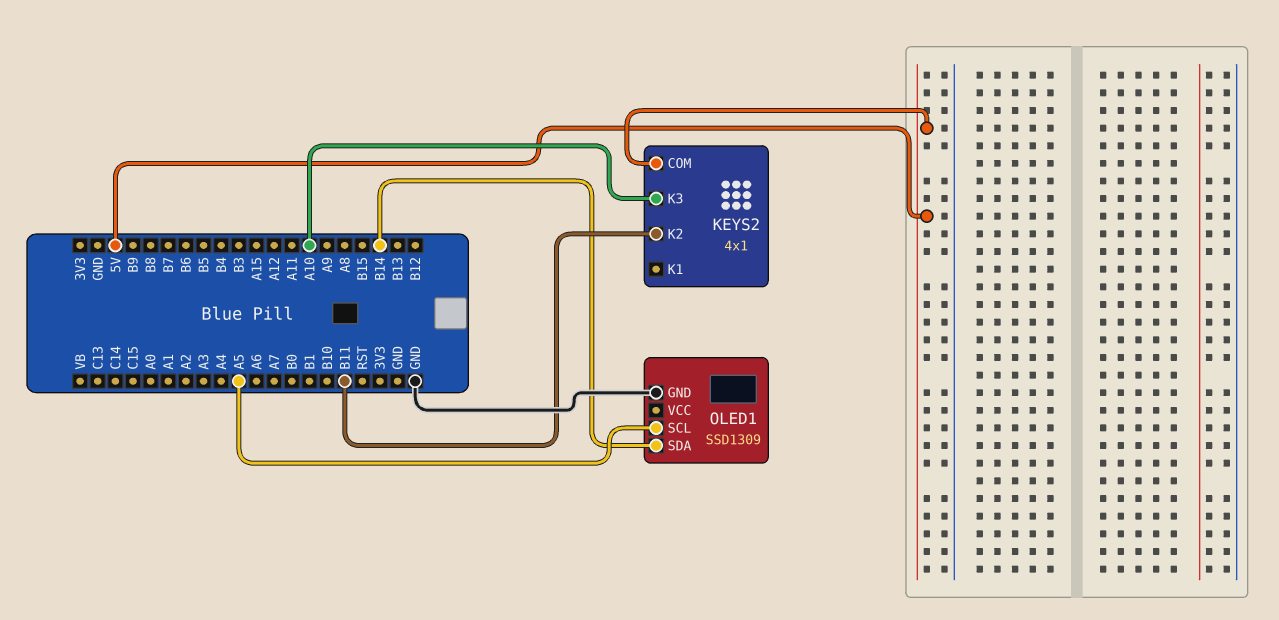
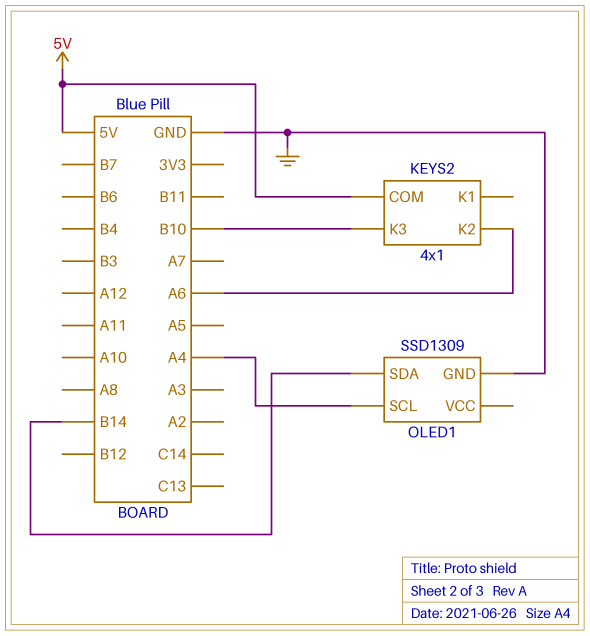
KEYS2 pin K2: B11 -> A6
KEYS2 pin K3: A10 -> B10
OLED1 pin SCL: A5 -> A4

